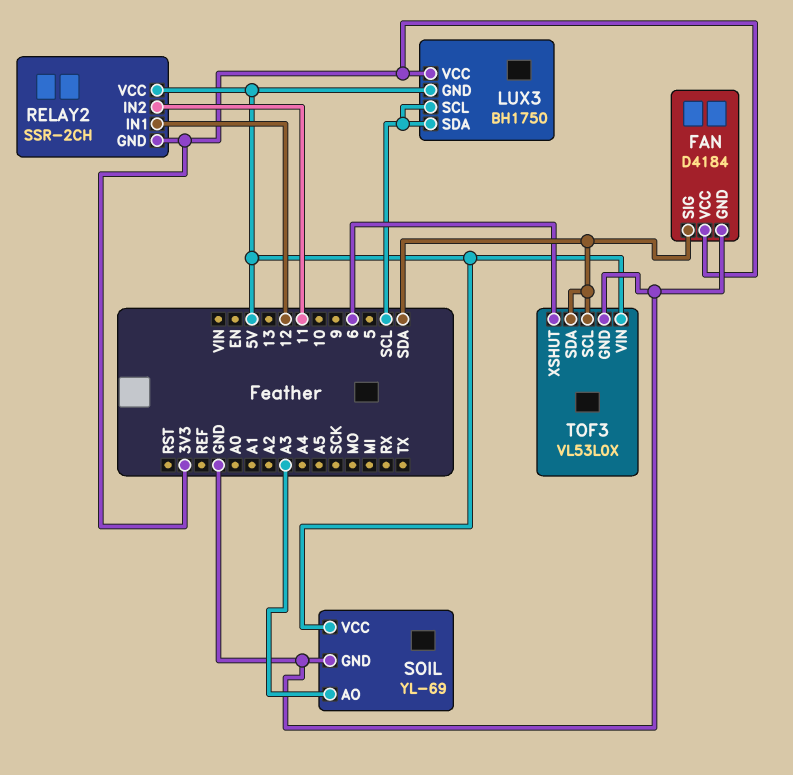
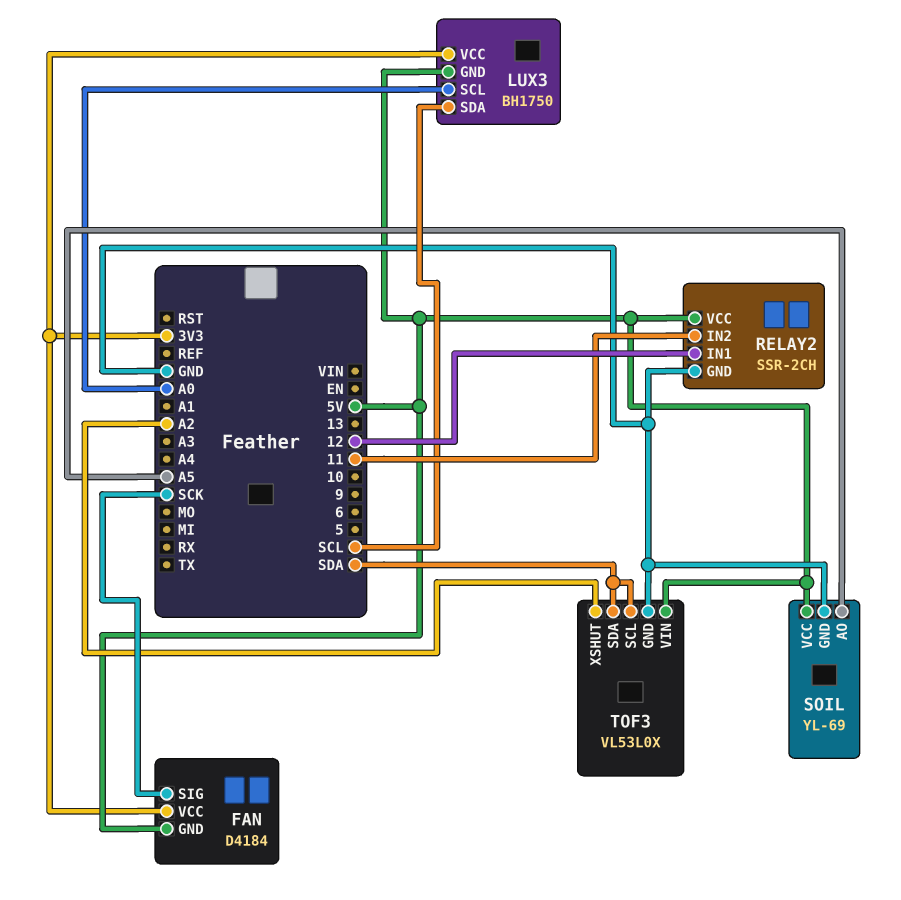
FAN pin GND: GND -> 5V
FAN pin SIG: SDA -> SCK
LUX3 pin SCL: SCL -> A0
RELAY2 pin GND: 3V3 -> GND
SOIL pin AO: A3 -> A5
TOF3 pin XSHUT: 6 -> A2

